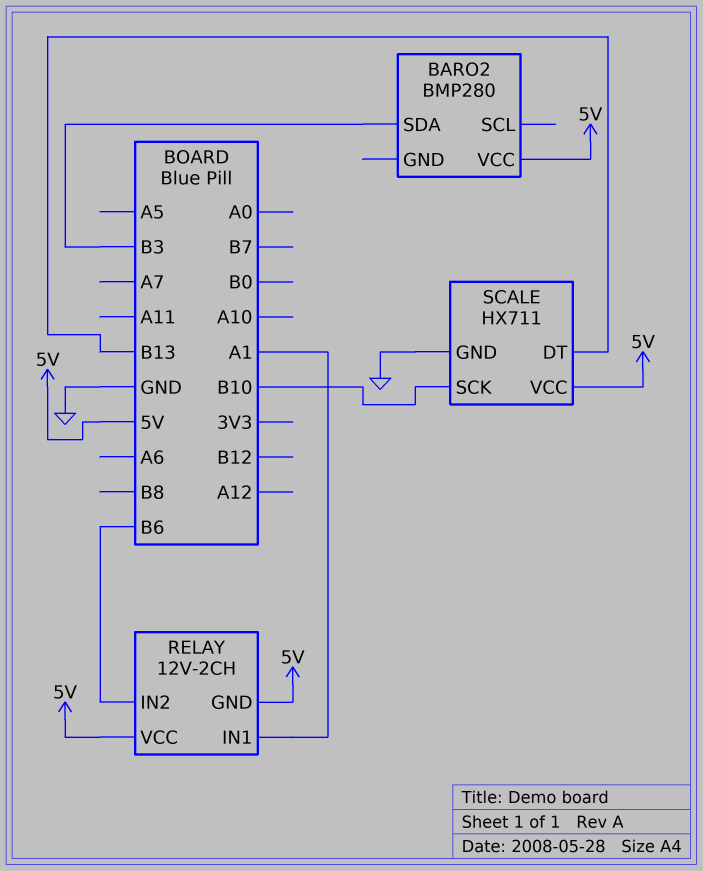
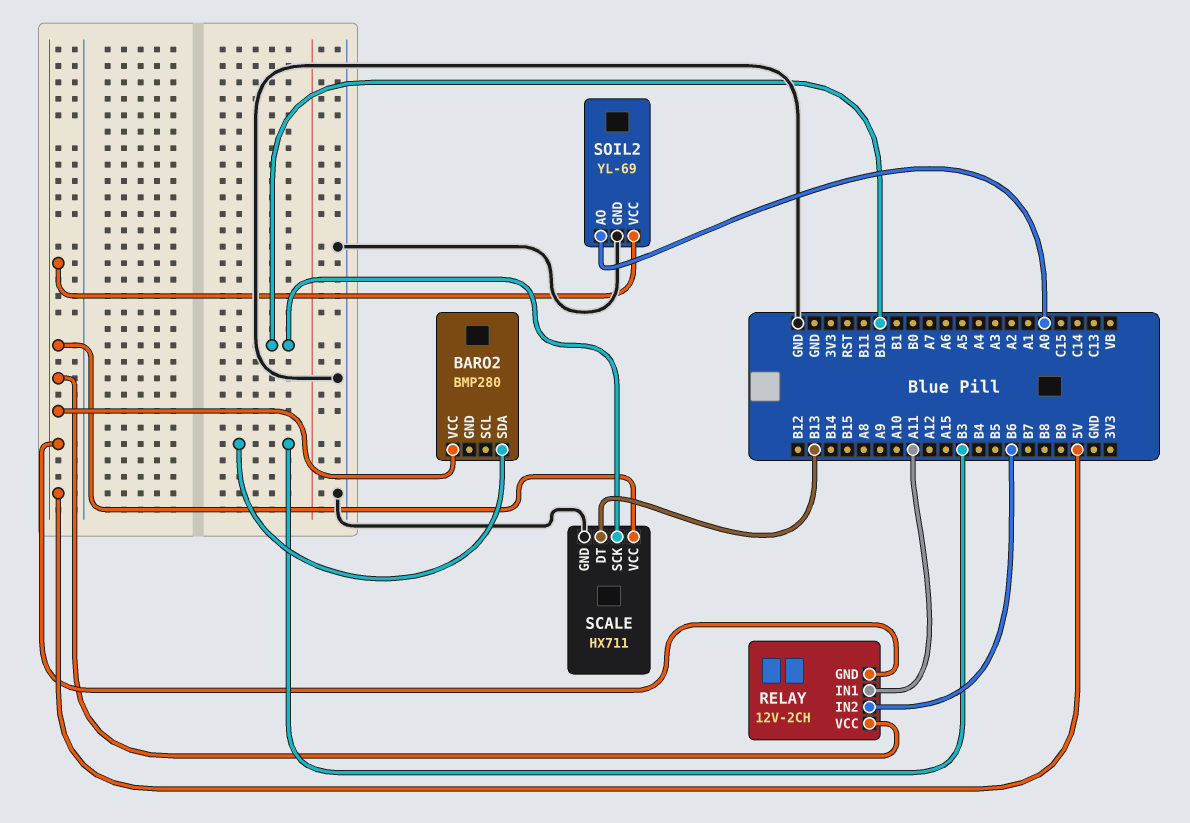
RELAY pin IN1: A1 -> A11
SOIL2: none -> YL-69
SOIL2 pin AO: none -> A0
SOIL2 pin GND: none -> GND
SOIL2 pin VCC: none -> 5V

